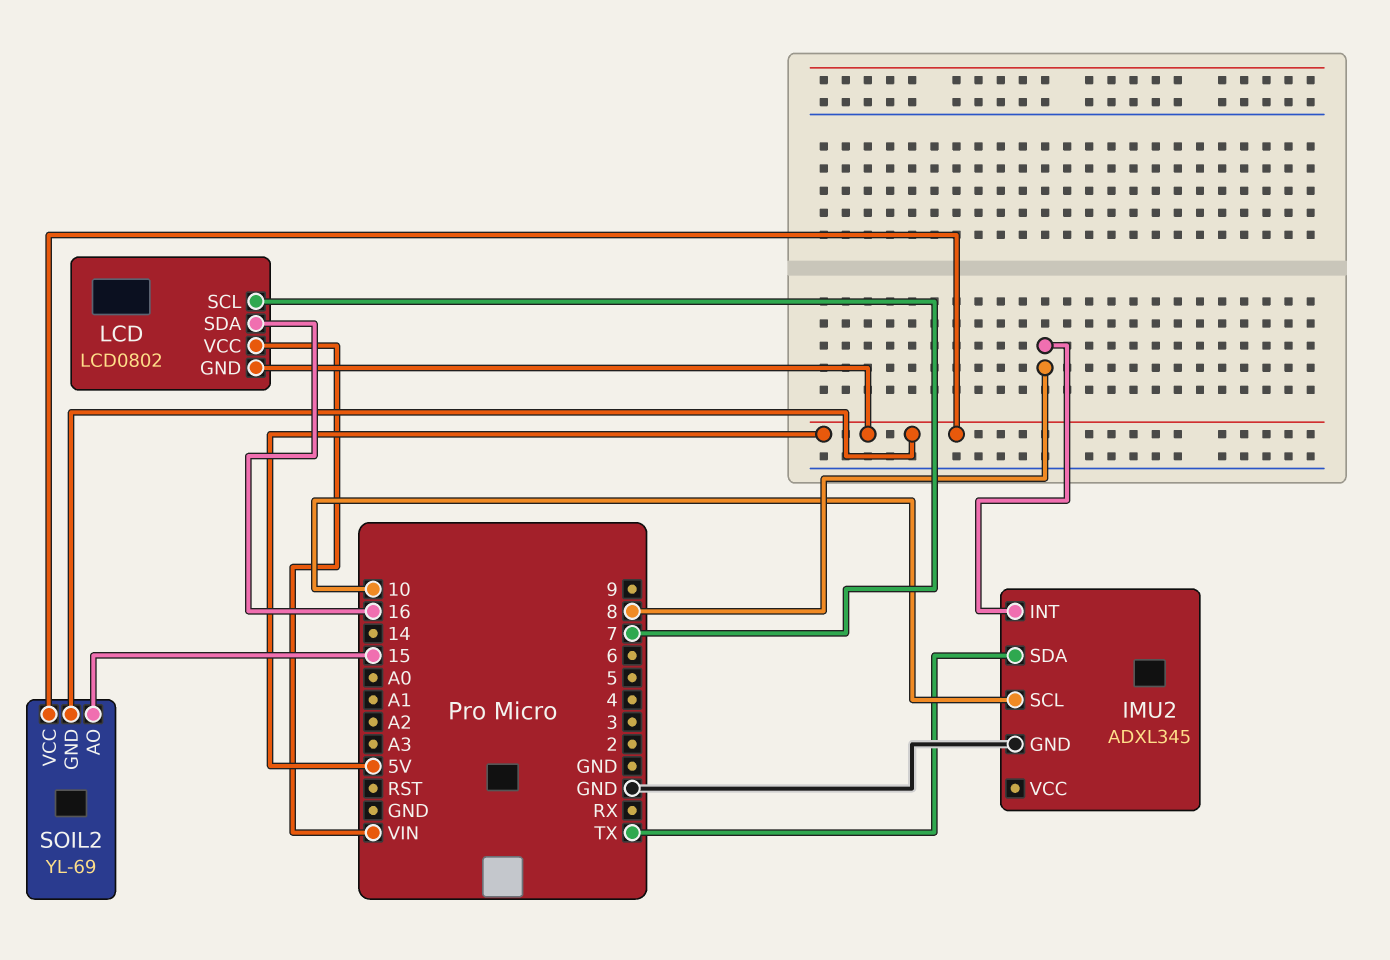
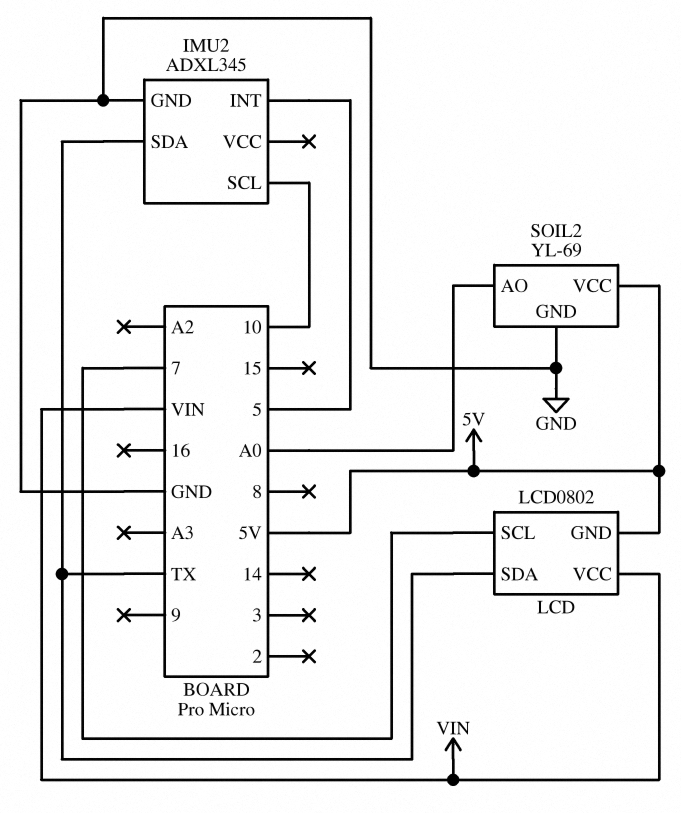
IMU2 pin INT: 8 -> 5
LCD pin SDA: 16 -> TX
SOIL2 pin AO: 15 -> A0
SOIL2 pin GND: 5V -> GND

